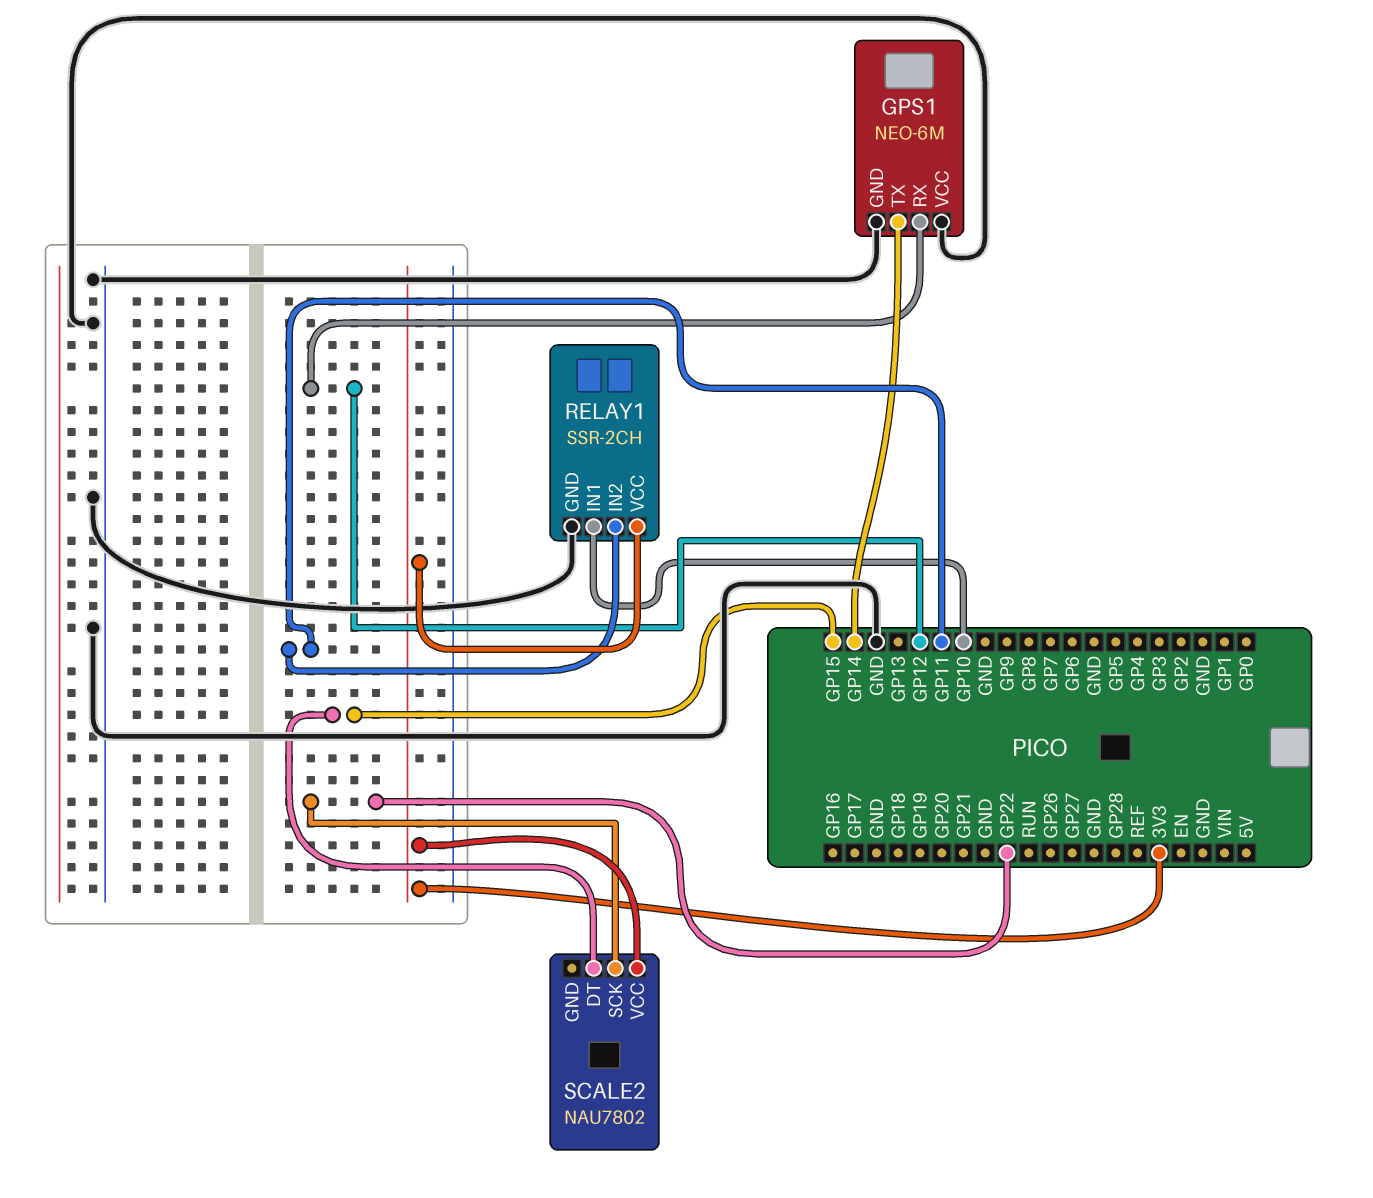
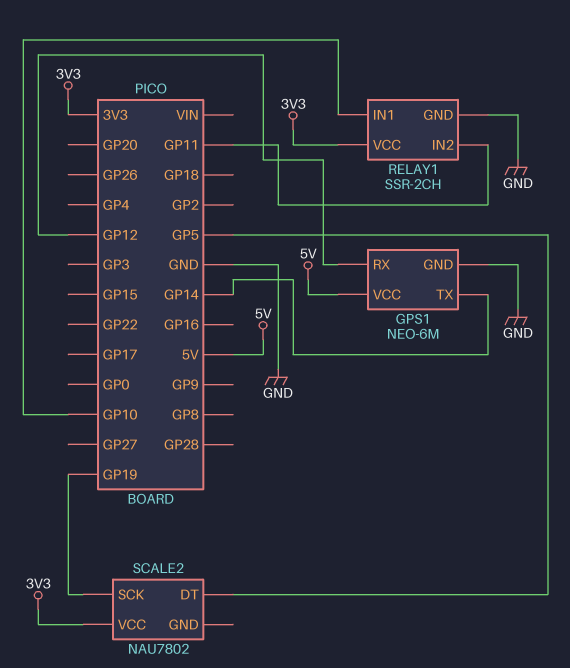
GPS1 pin VCC: GND -> 5V
SCALE2 pin DT: GP15 -> GP5
SCALE2 pin SCK: GP22 -> GP19

